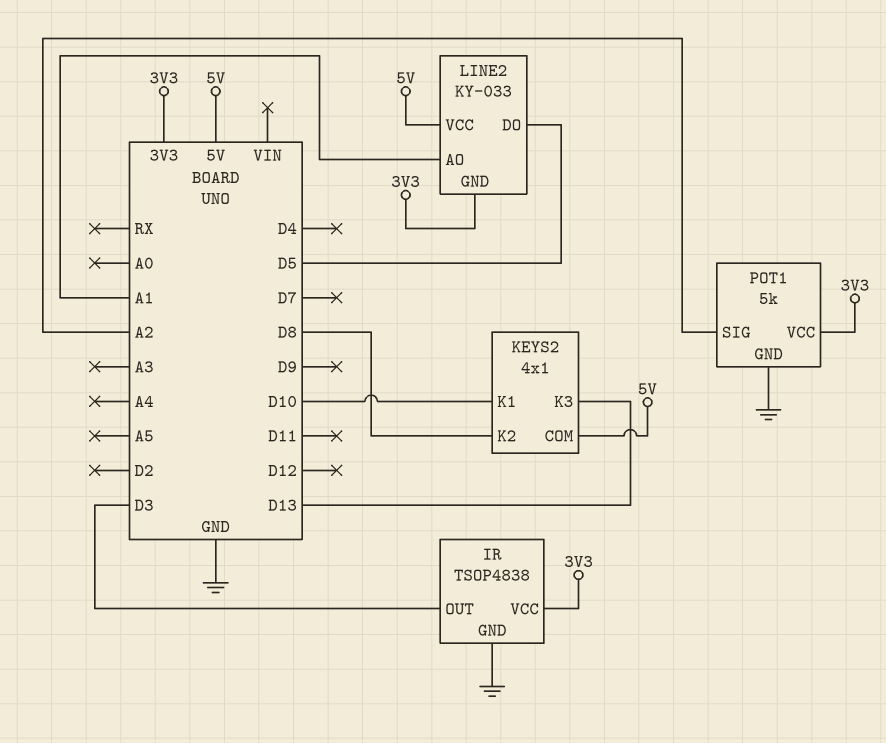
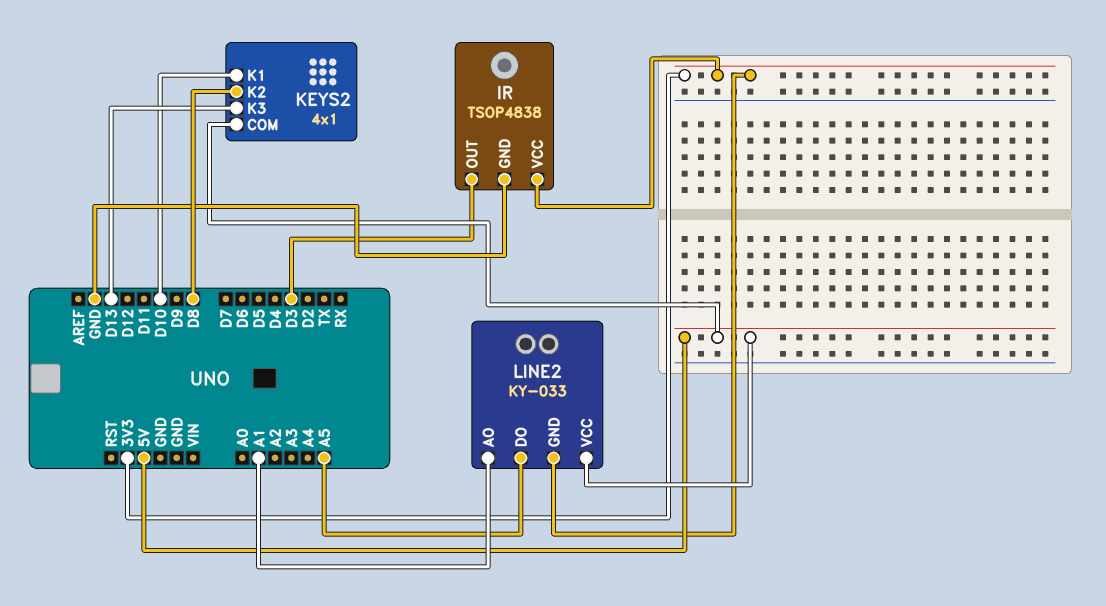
LINE2 pin DO: D5 -> A5
POT1: 5k -> none
POT1 pin GND: GND -> none
POT1 pin SIG: A2 -> none
POT1 pin VCC: 3V3 -> none

